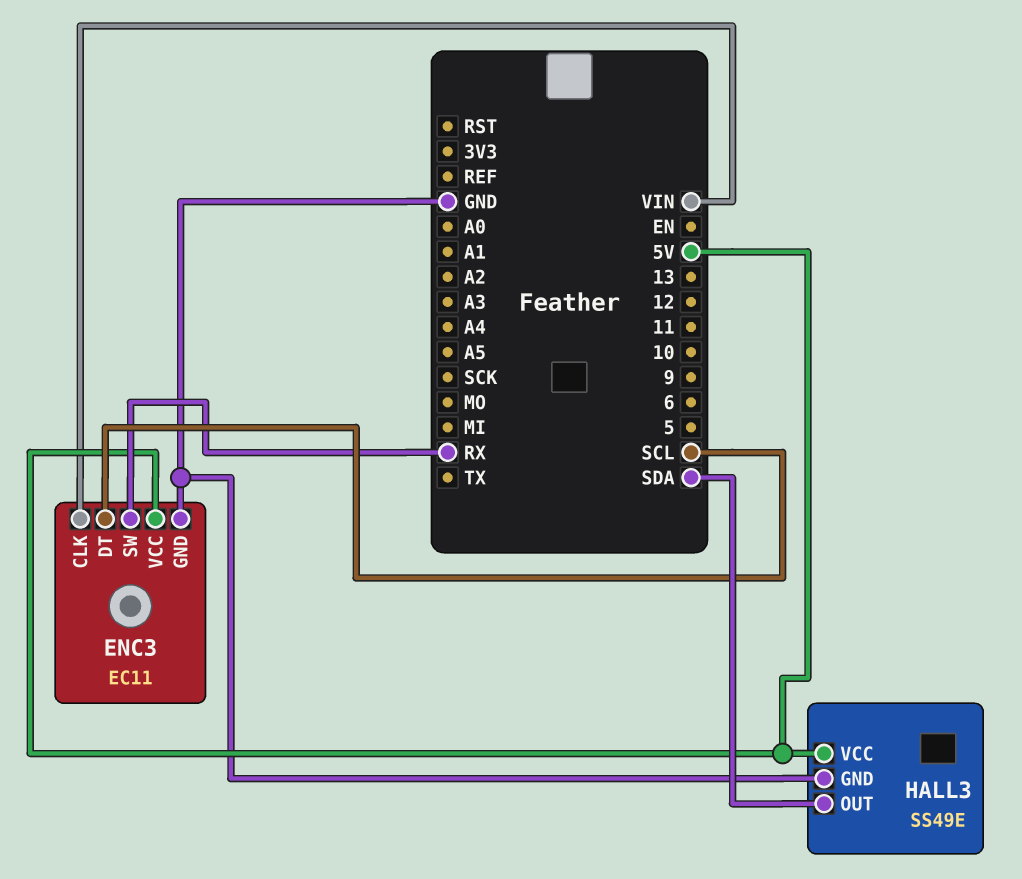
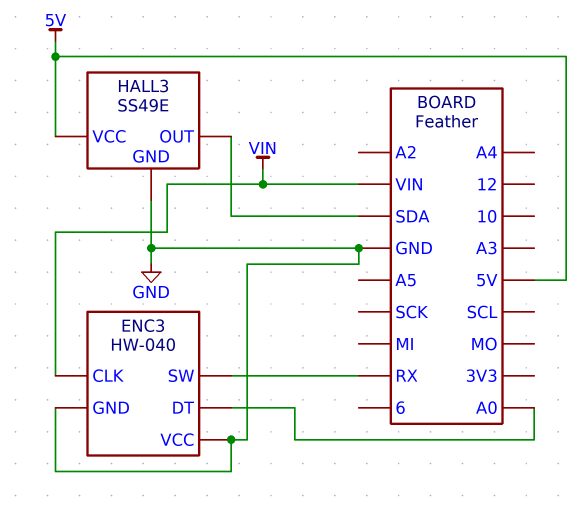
ENC3: EC11 -> HW-040
ENC3 pin DT: SCL -> A0
ENC3 pin VCC: 5V -> GND

